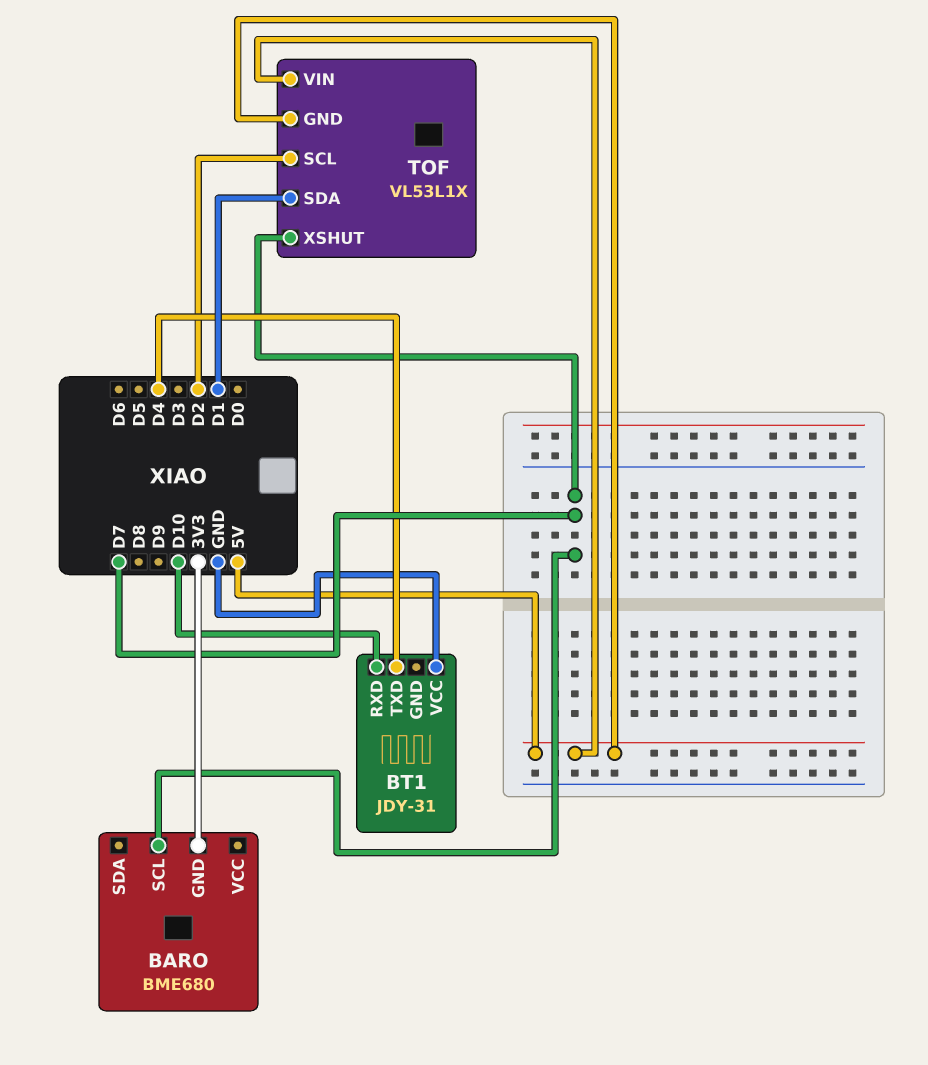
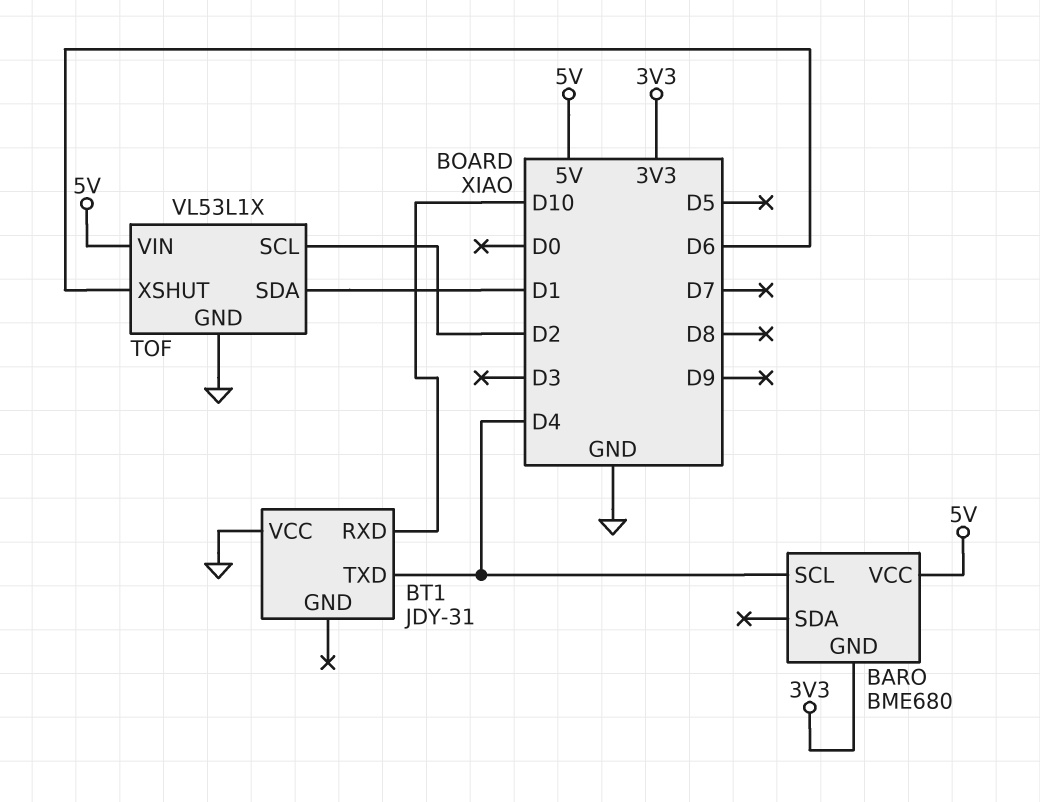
BARO pin SCL: D7 -> D4
BARO pin VCC: none -> 5V
TOF pin GND: 5V -> GND
TOF pin XSHUT: D7 -> D6

